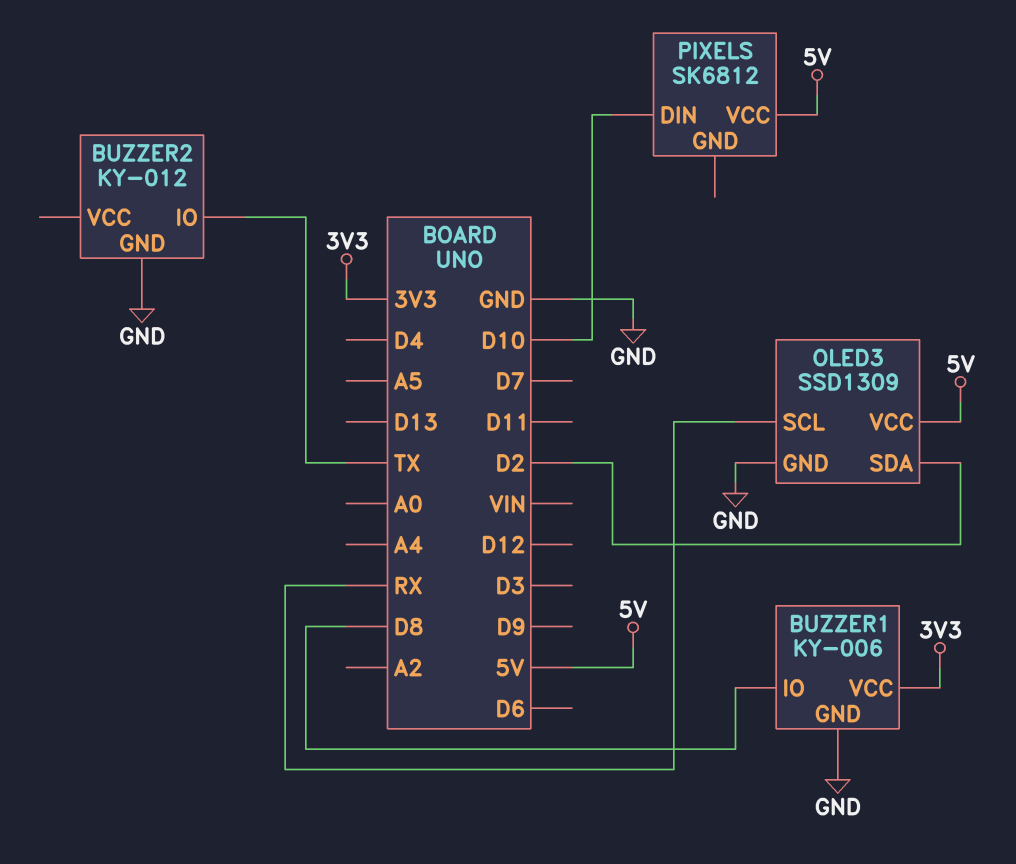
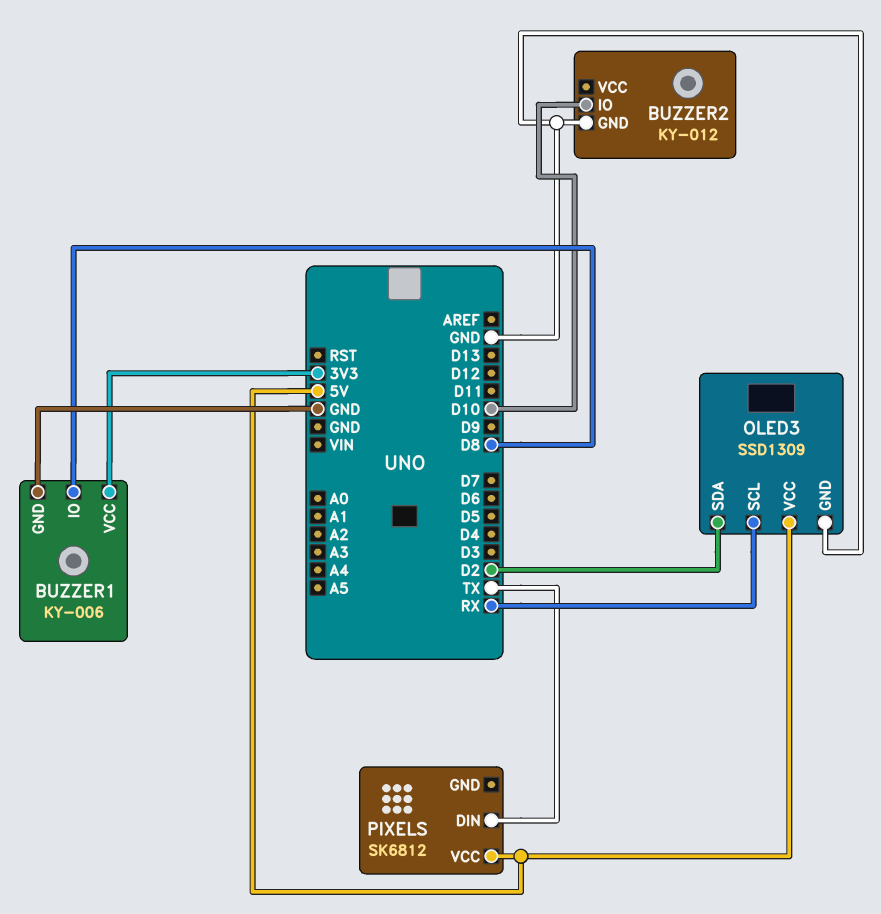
BUZZER2 pin IO: TX -> D10
PIXELS pin DIN: D10 -> TX

